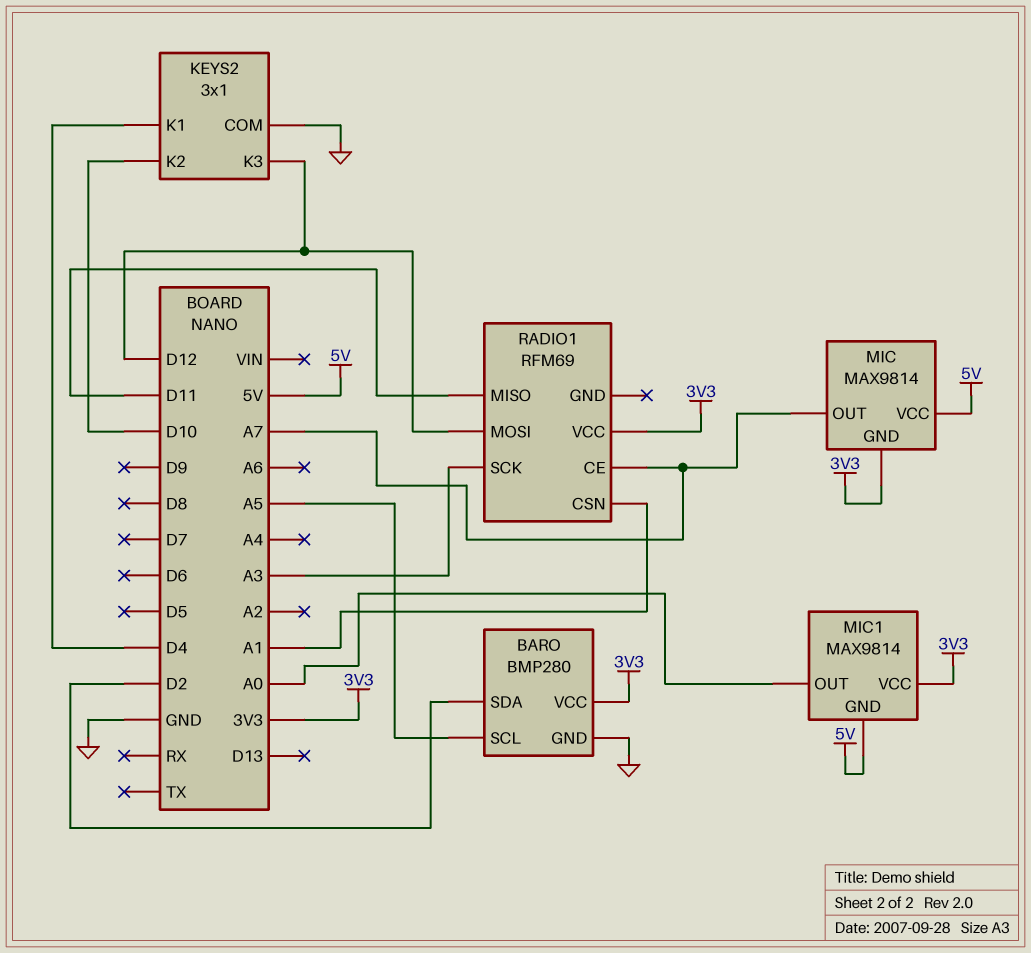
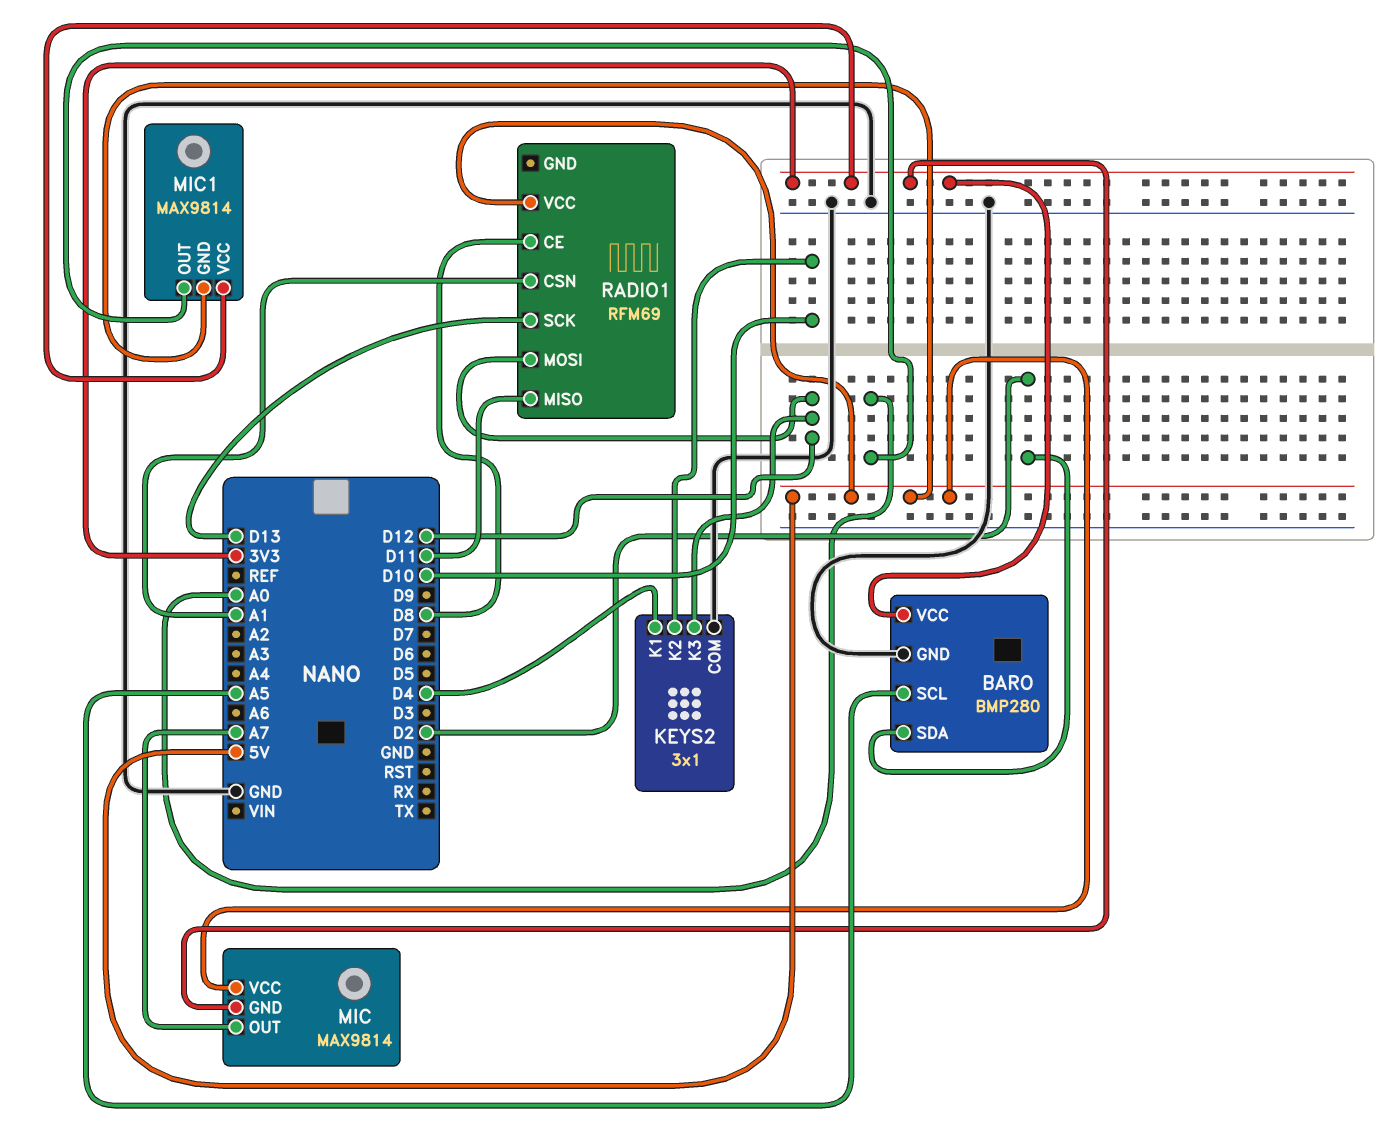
RADIO1 pin CE: A7 -> D8
RADIO1 pin SCK: A3 -> D13
RADIO1 pin VCC: 3V3 -> 5V

